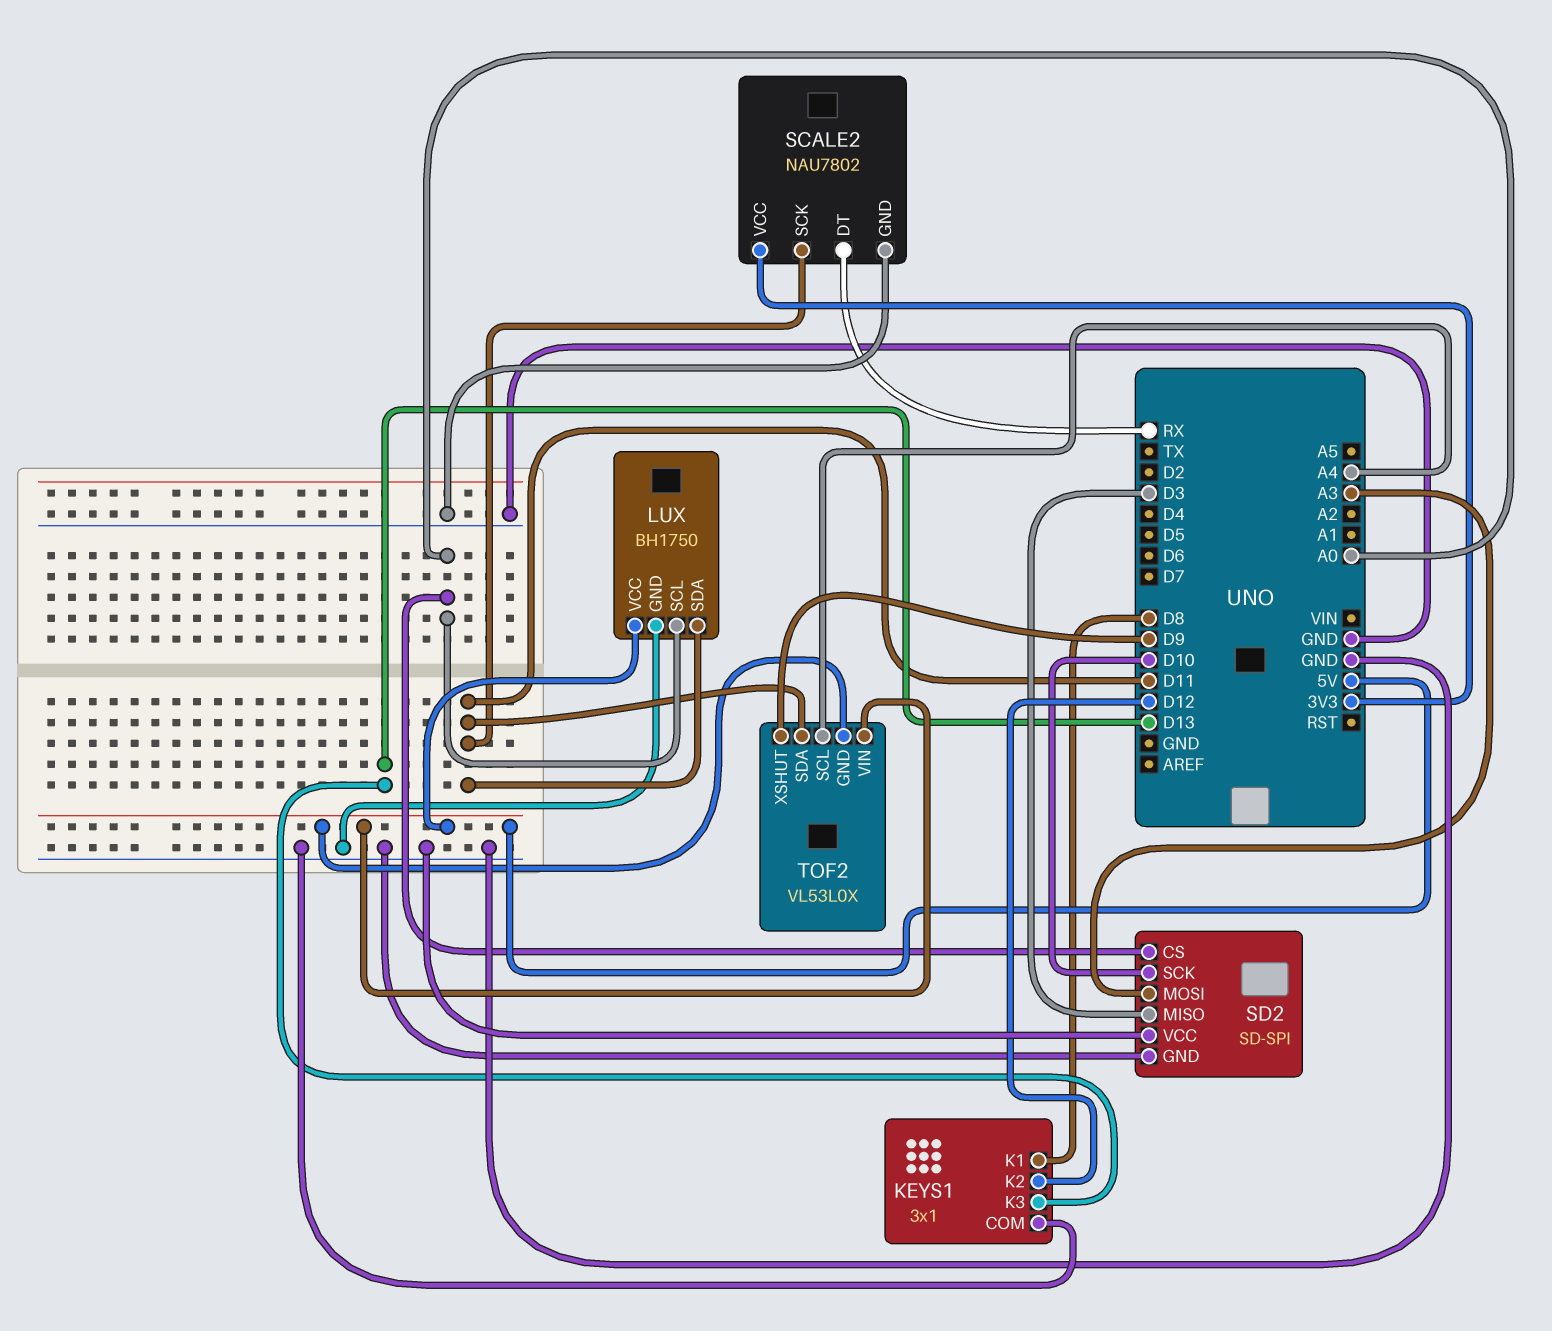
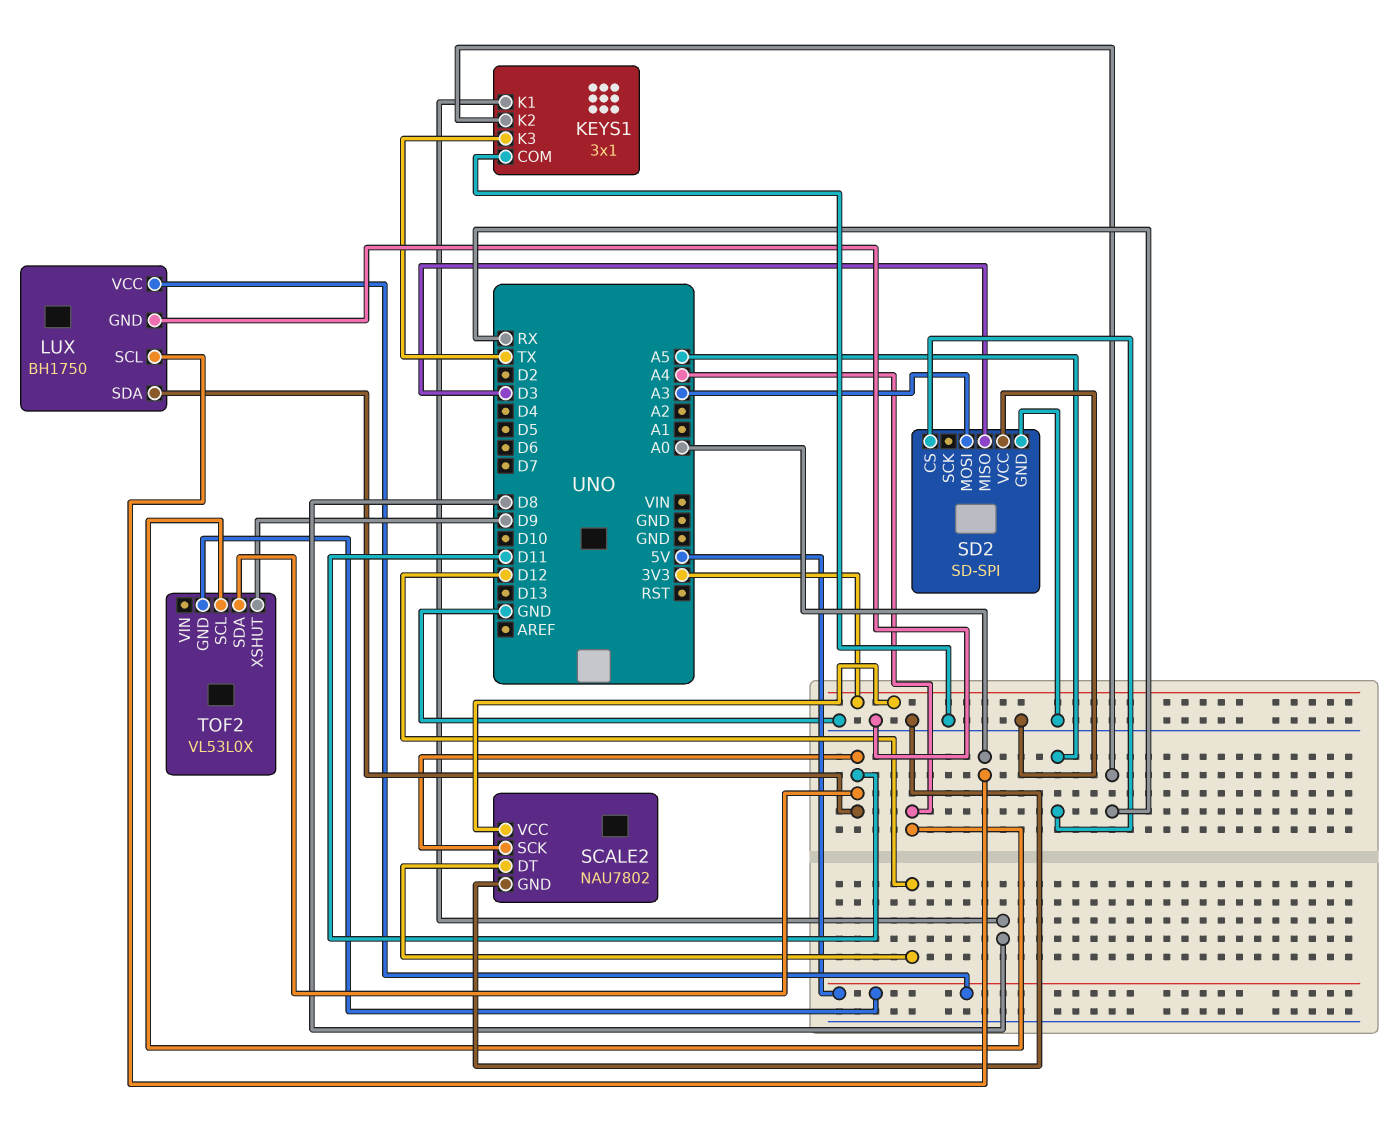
KEYS1 pin K2: D12 -> RX
KEYS1 pin K3: D13 -> TX
SCALE2 pin DT: RX -> D12
SD2 pin CS: A0 -> A5
SD2 pin SCK: D10 -> none
TOF2 pin VIN: 5V -> none

